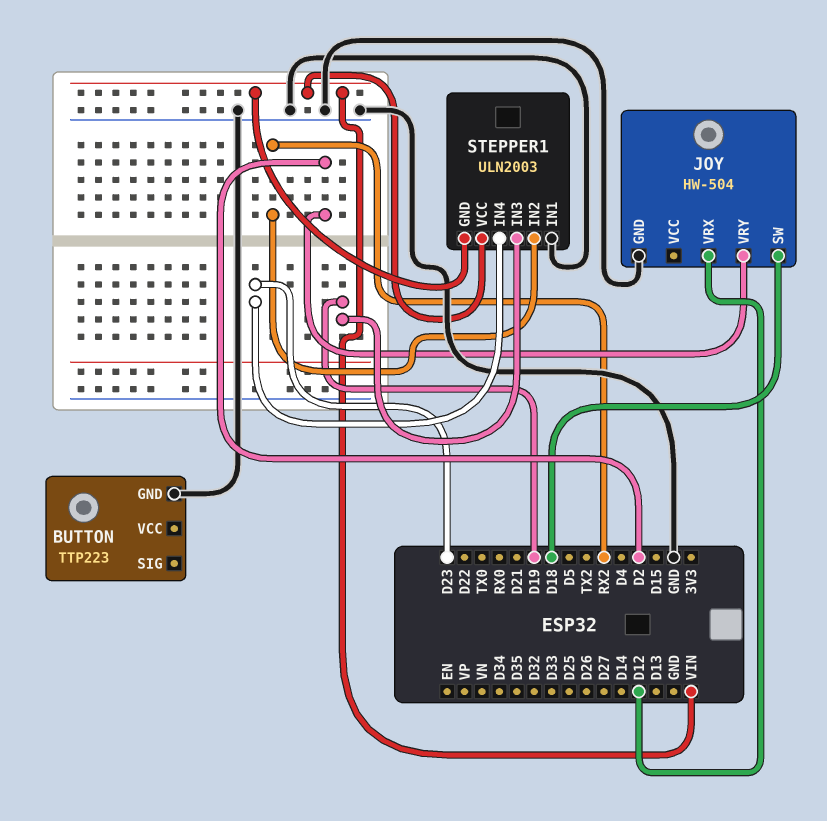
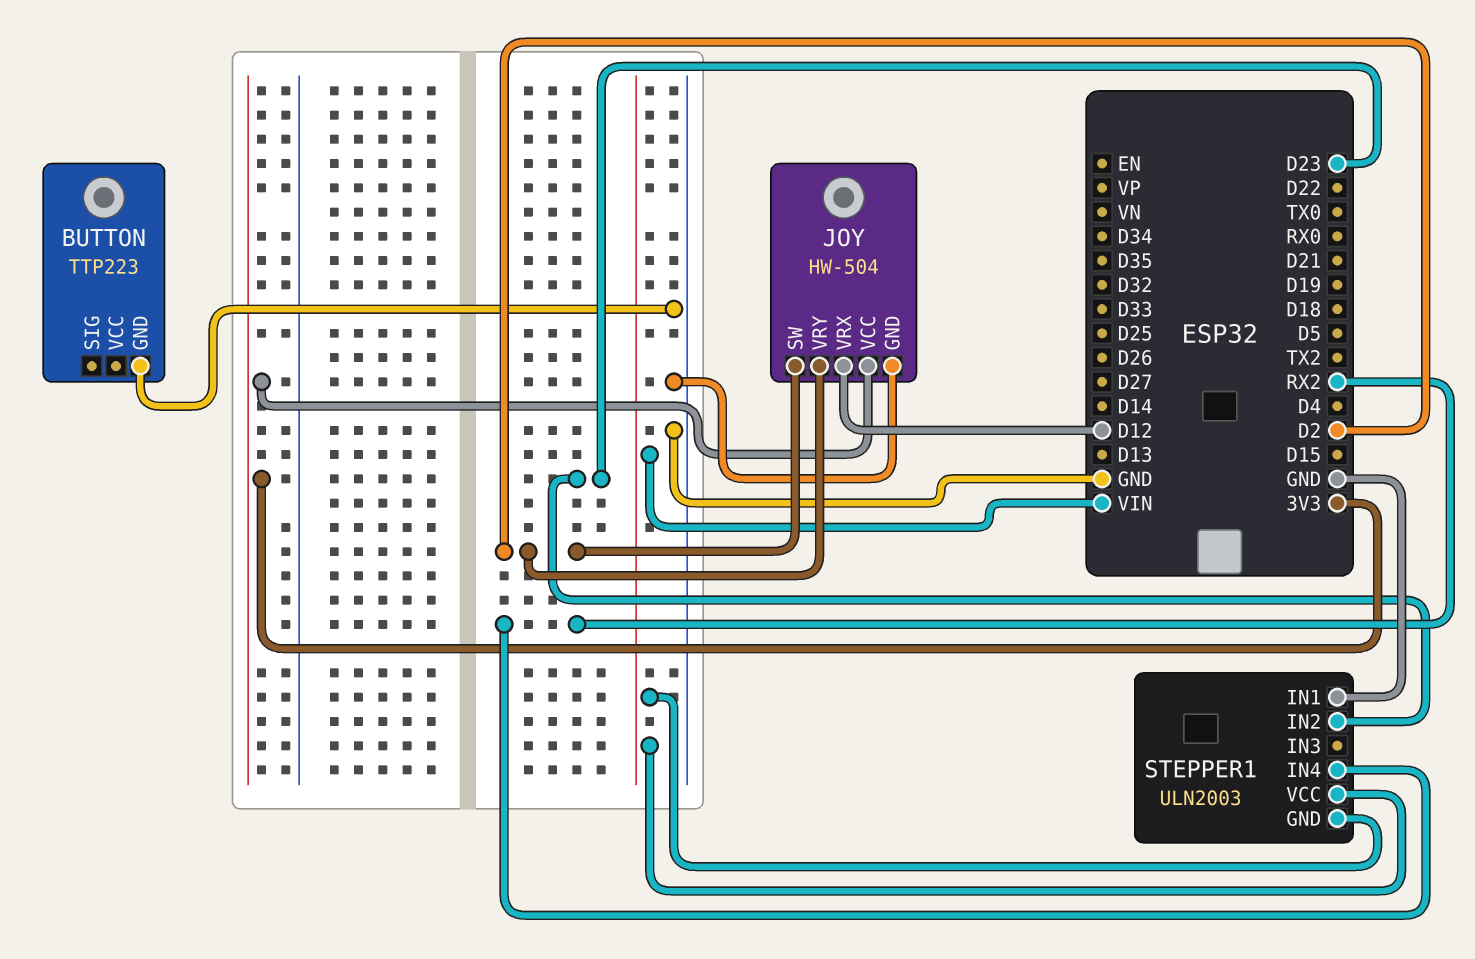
JOY pin SW: D18 -> D2
JOY pin VCC: none -> 3V3
STEPPER1 pin IN2: RX2 -> D23
STEPPER1 pin IN3: D19 -> none
STEPPER1 pin IN4: D23 -> RX2

